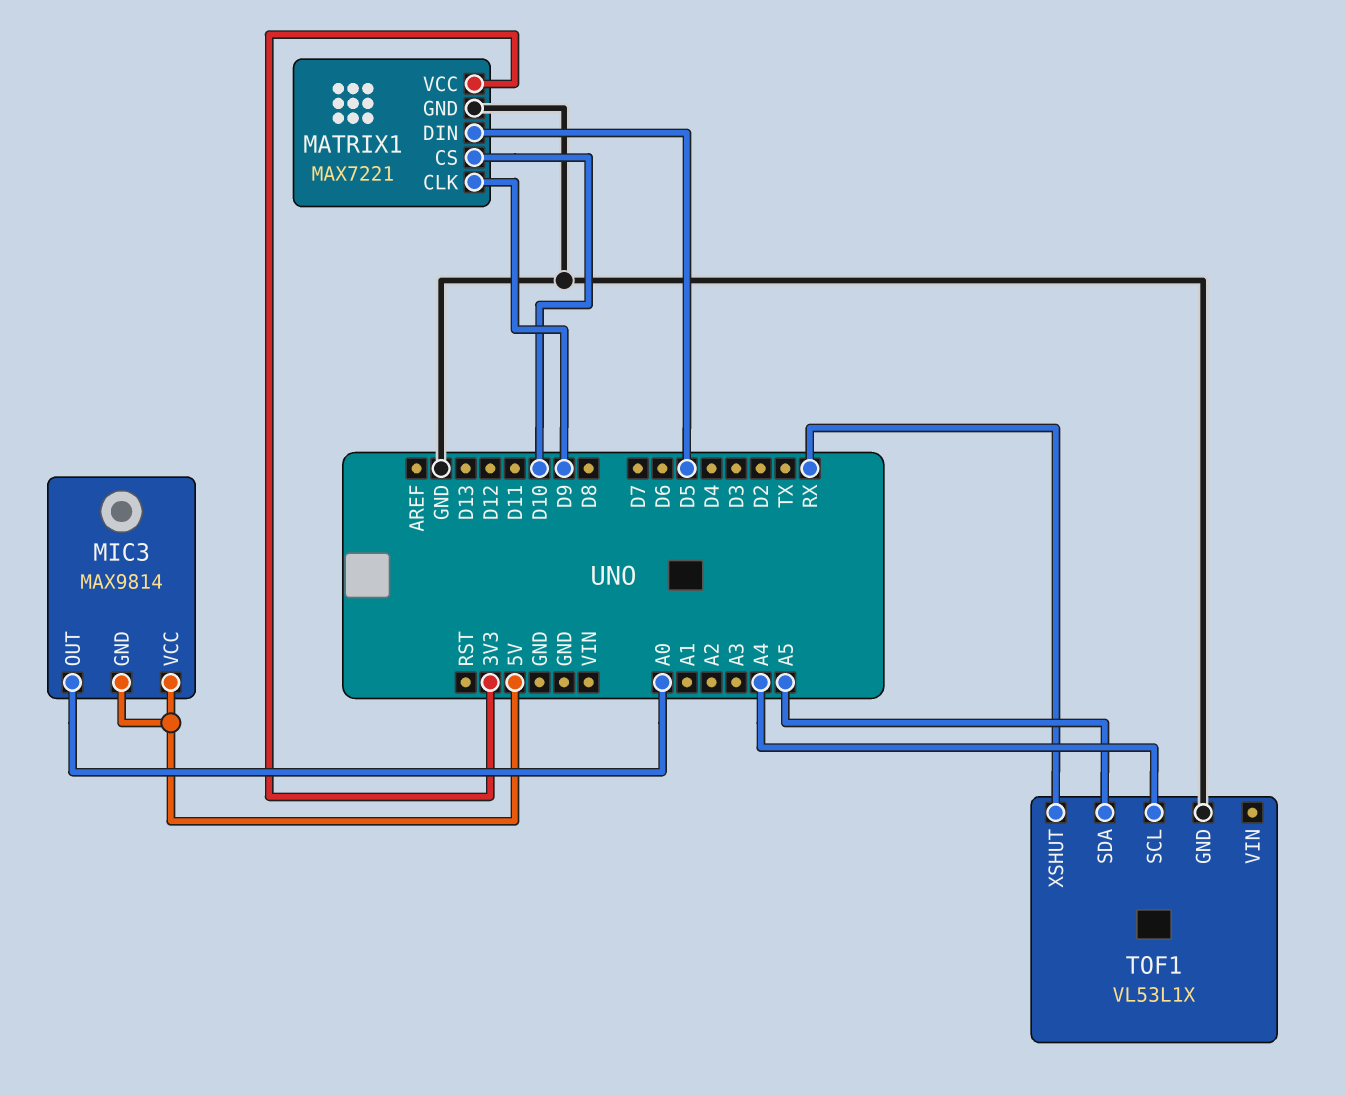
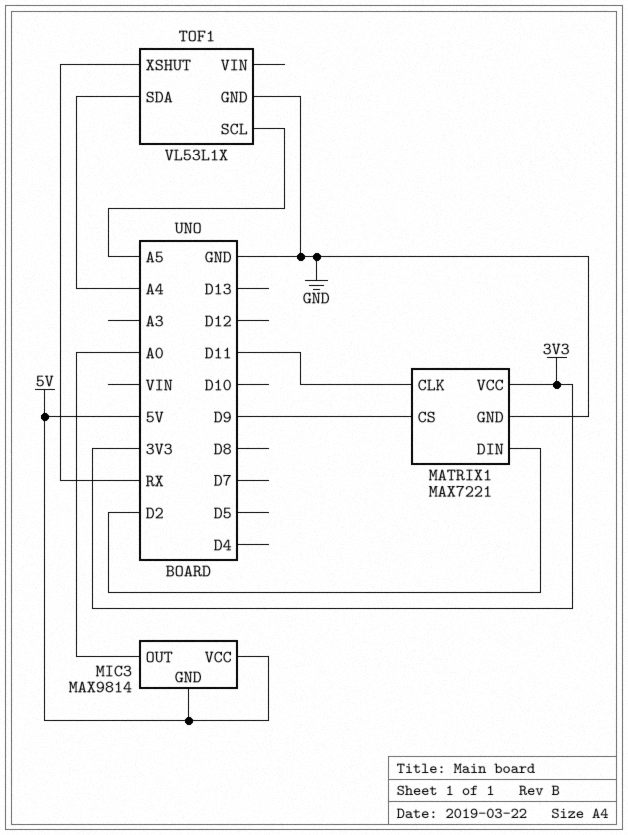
MATRIX1 pin CLK: D9 -> D11
MATRIX1 pin CS: D10 -> D9
MATRIX1 pin DIN: D5 -> D2
TOF1 pin SCL: A4 -> A5
TOF1 pin SDA: A5 -> A4

